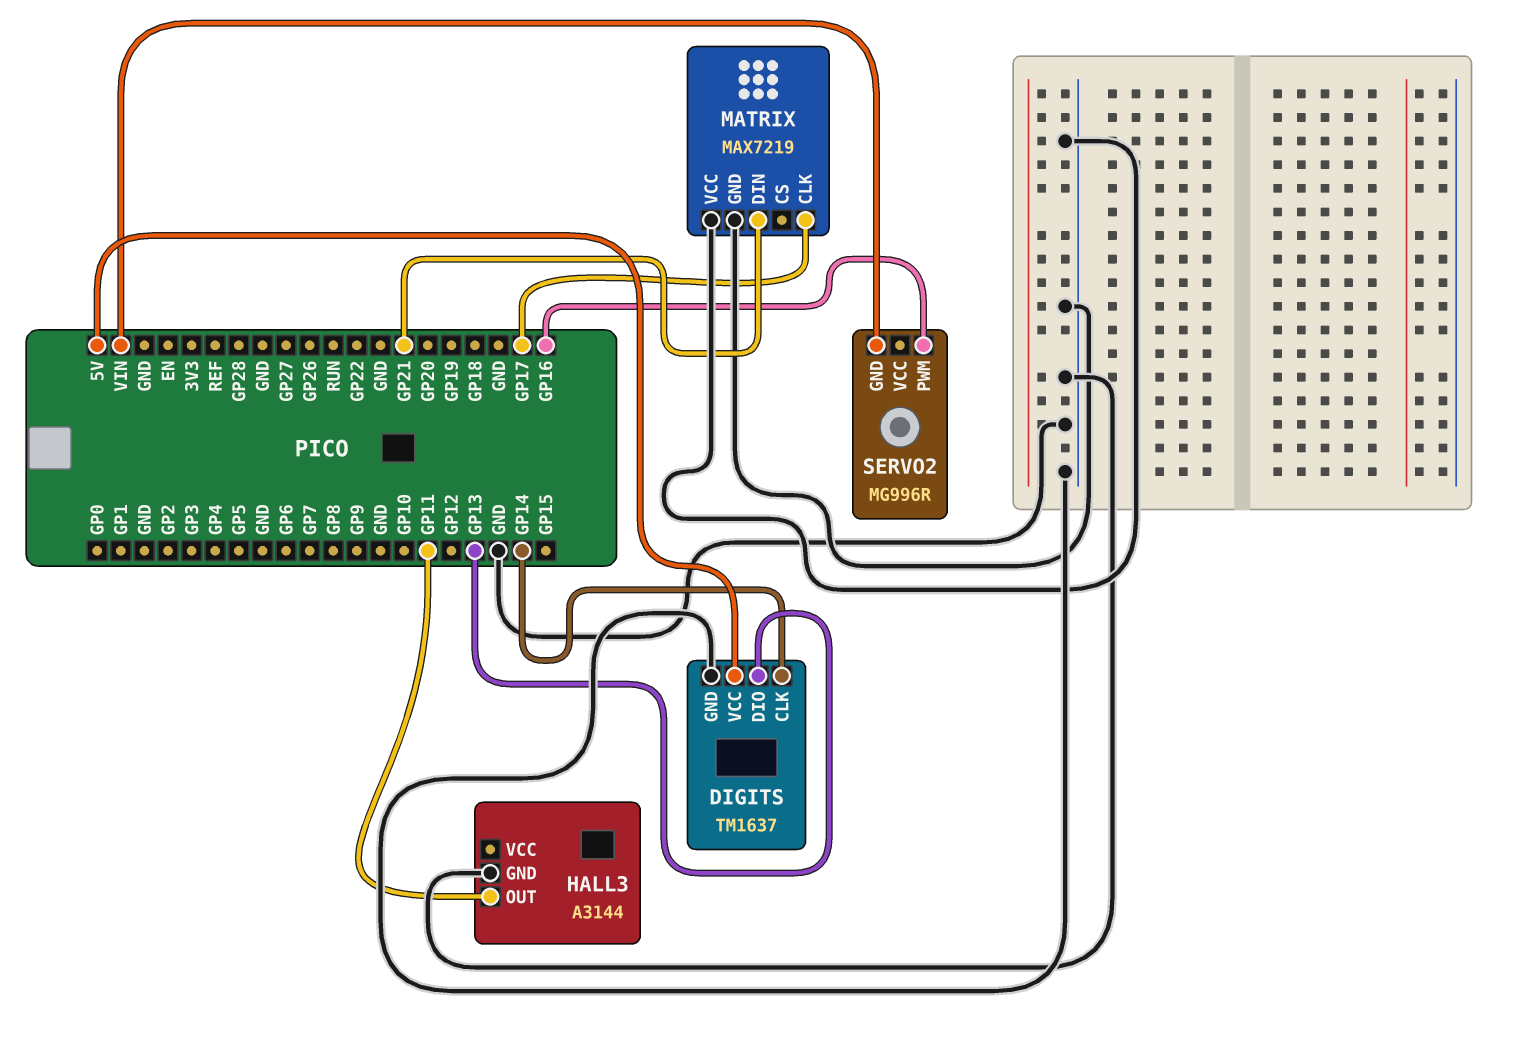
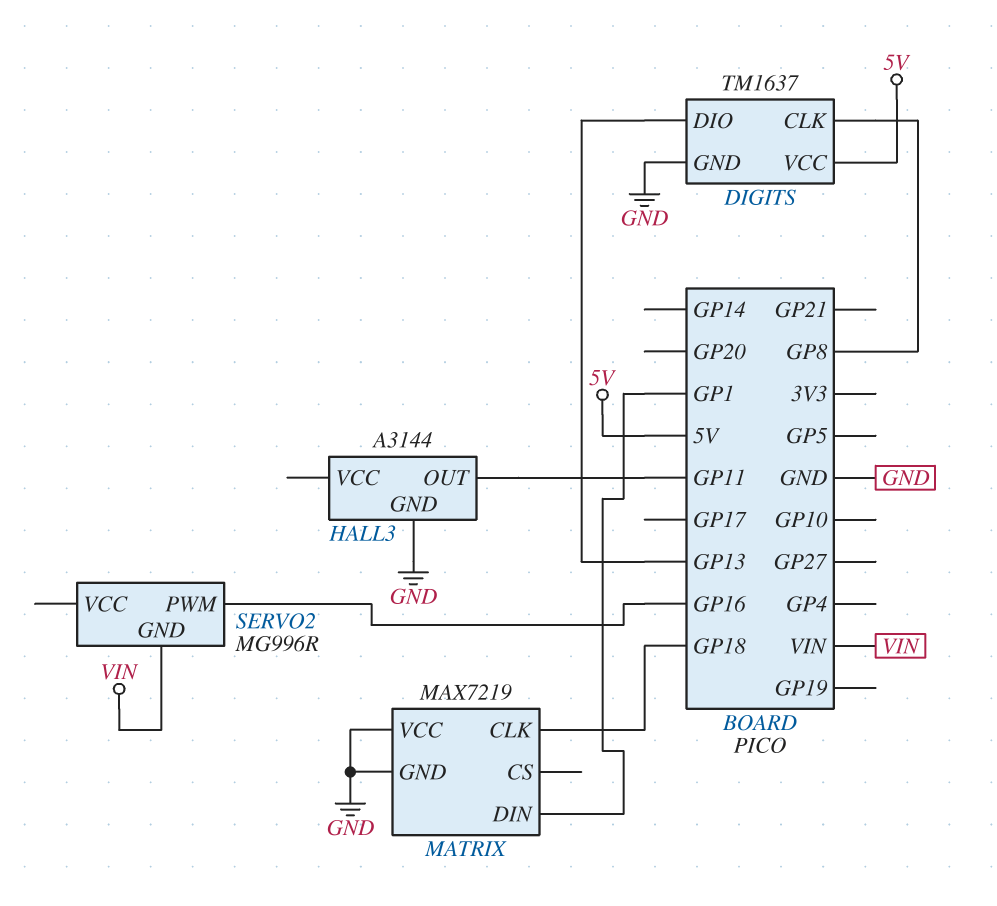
DIGITS pin CLK: GP14 -> GP8
MATRIX pin CLK: GP17 -> GP18
MATRIX pin DIN: GP21 -> GP1

